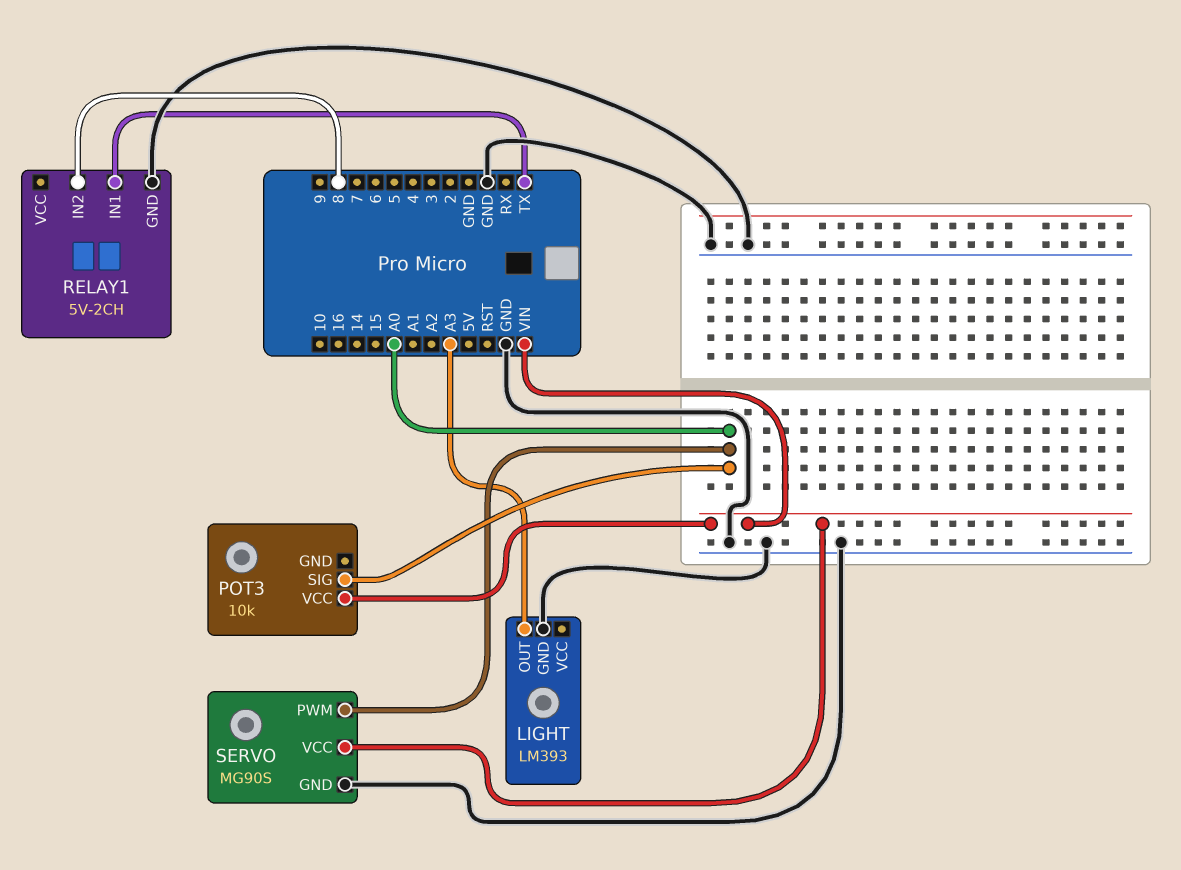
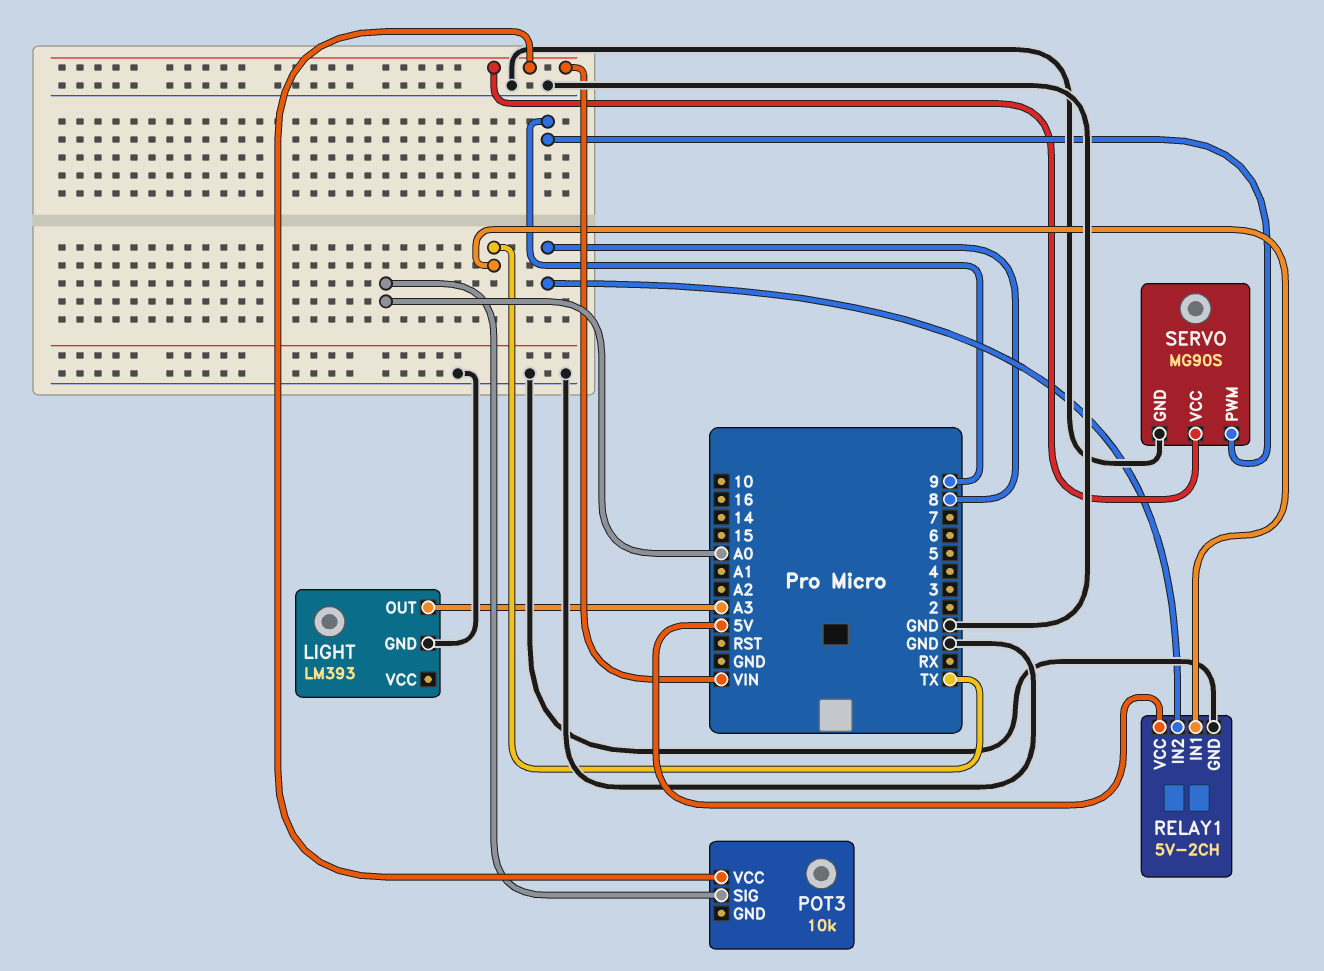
RELAY1 pin VCC: none -> 5V
SERVO pin PWM: A0 -> 9

